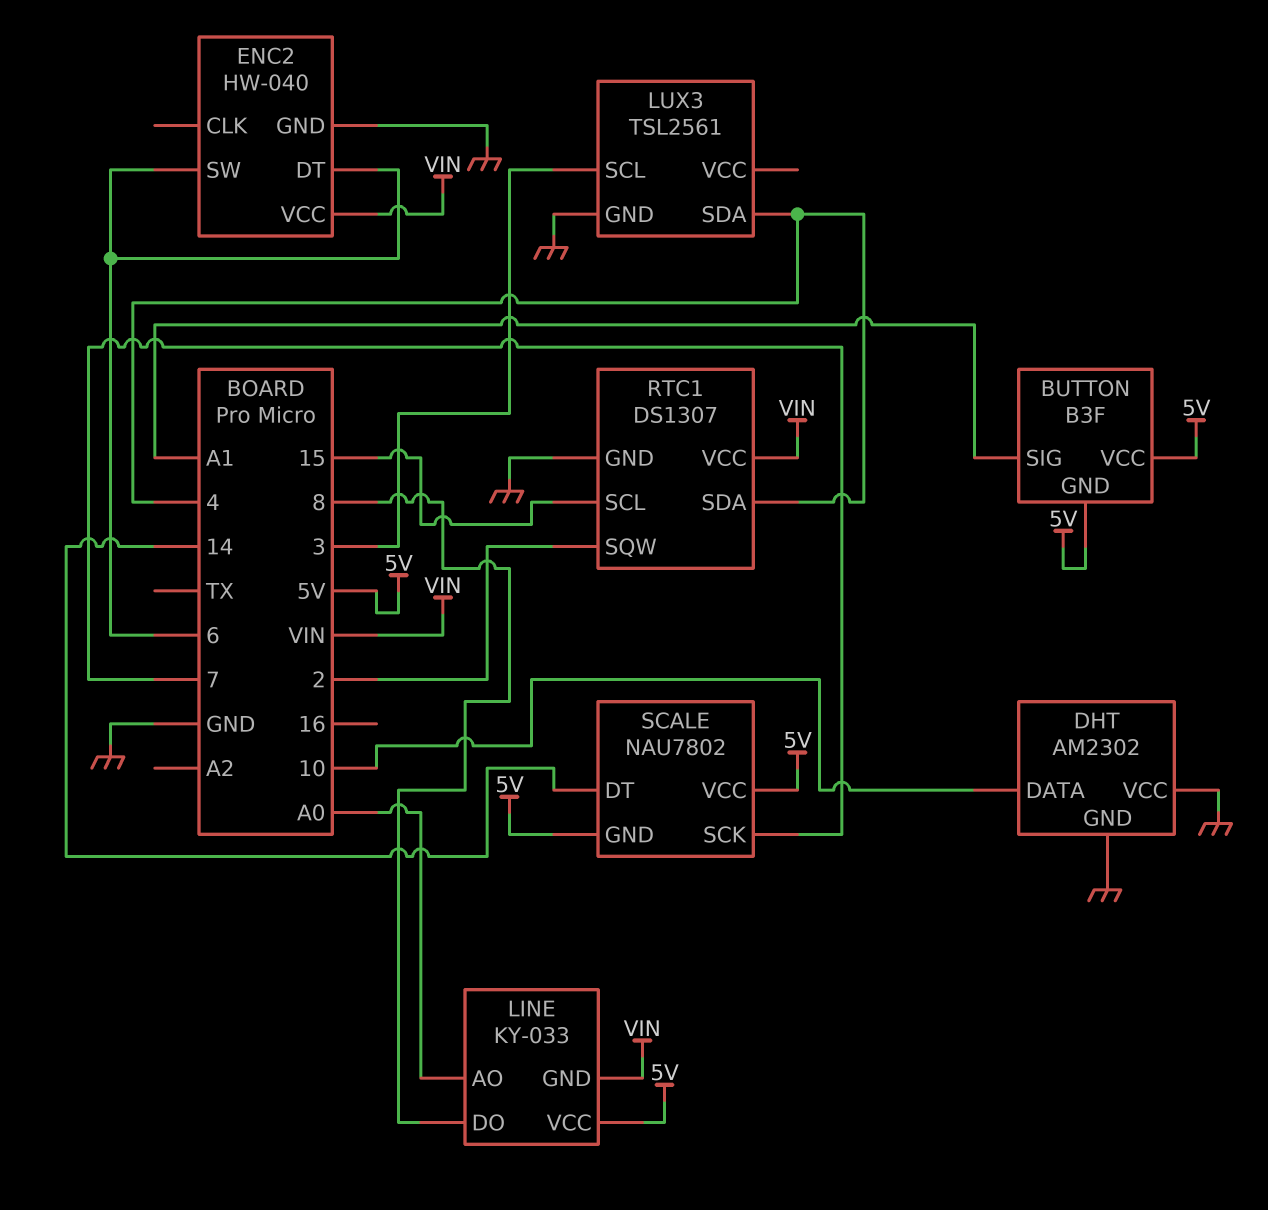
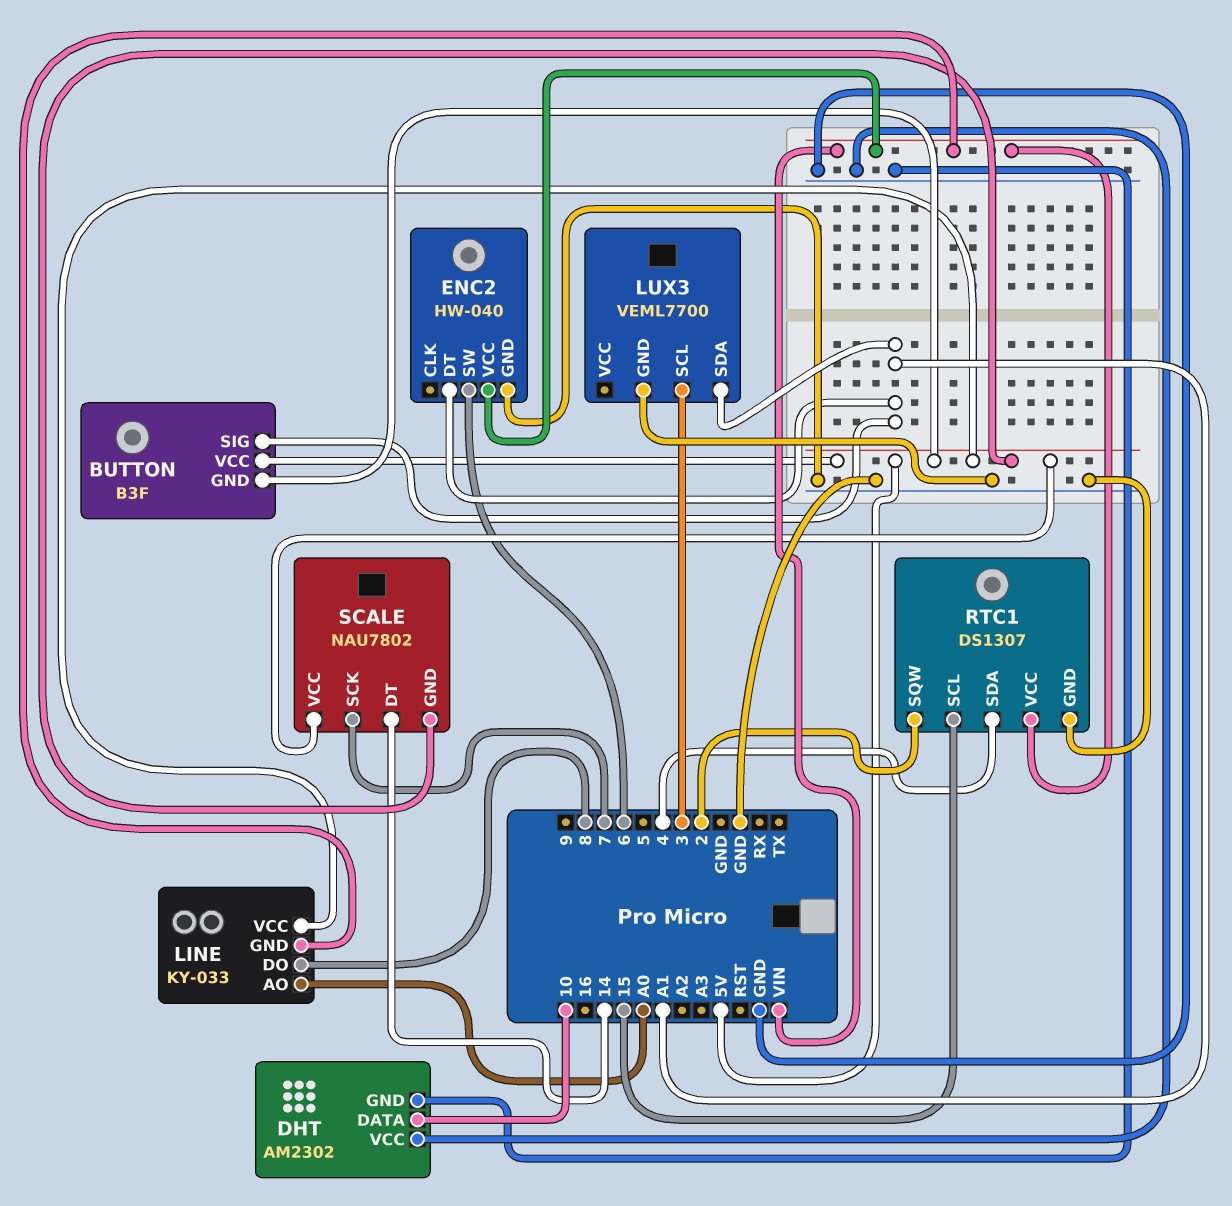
ENC2 pin DT: 6 -> A1
LUX3: TSL2561 -> VEML7700
LUX3 pin SDA: 4 -> A1

